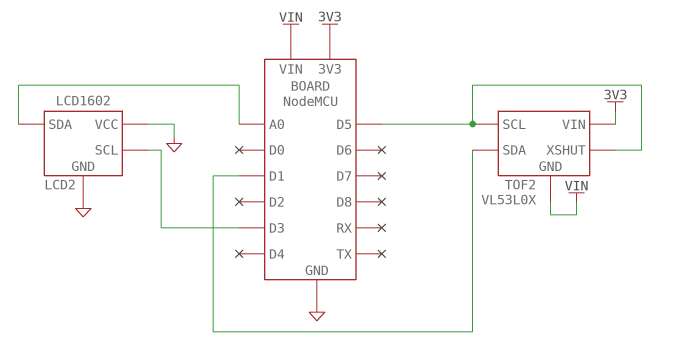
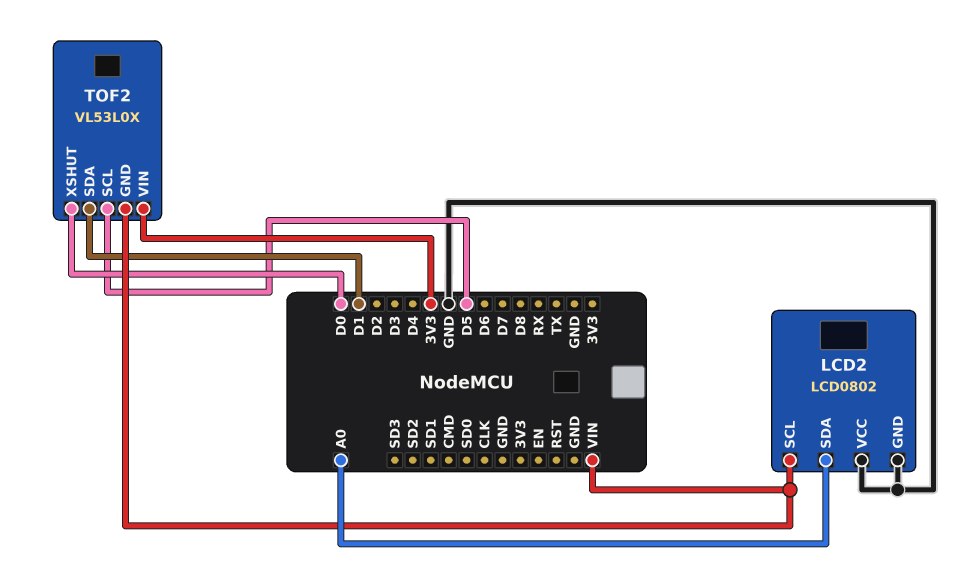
LCD2: LCD1602 -> LCD0802
LCD2 pin SCL: D3 -> VIN
TOF2 pin XSHUT: D5 -> D0

